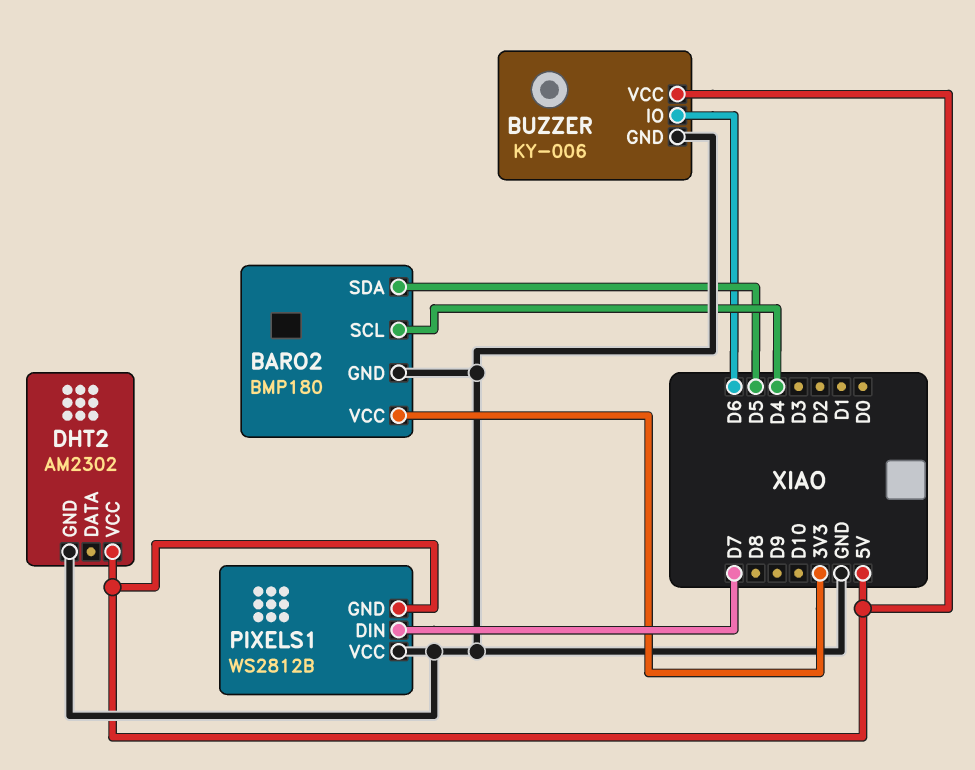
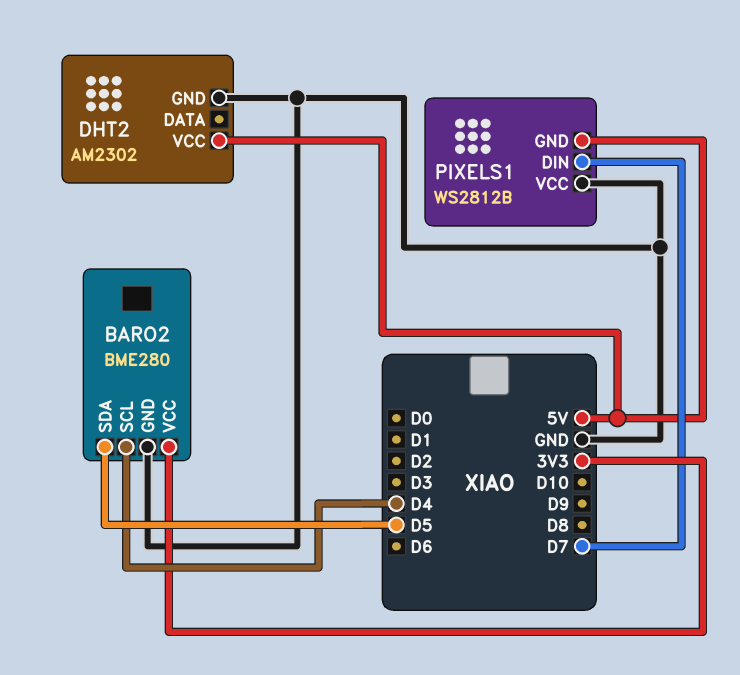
BARO2: BMP180 -> BME280
BUZZER: KY-006 -> none
BUZZER pin GND: GND -> none
BUZZER pin IO: D6 -> none
BUZZER pin VCC: 5V -> none

